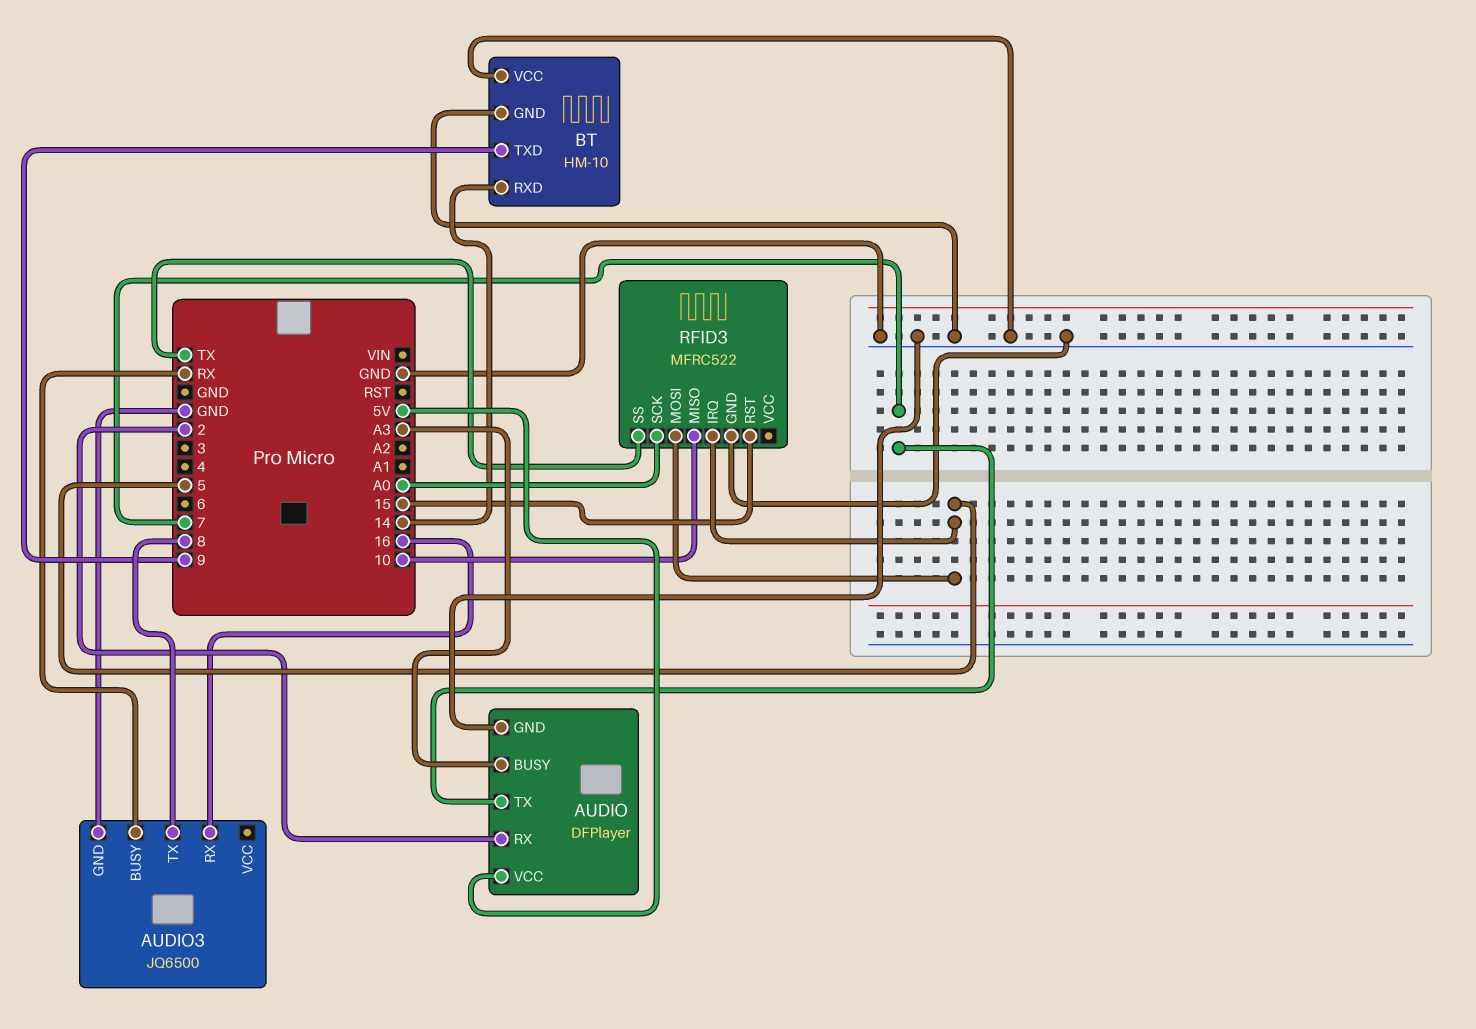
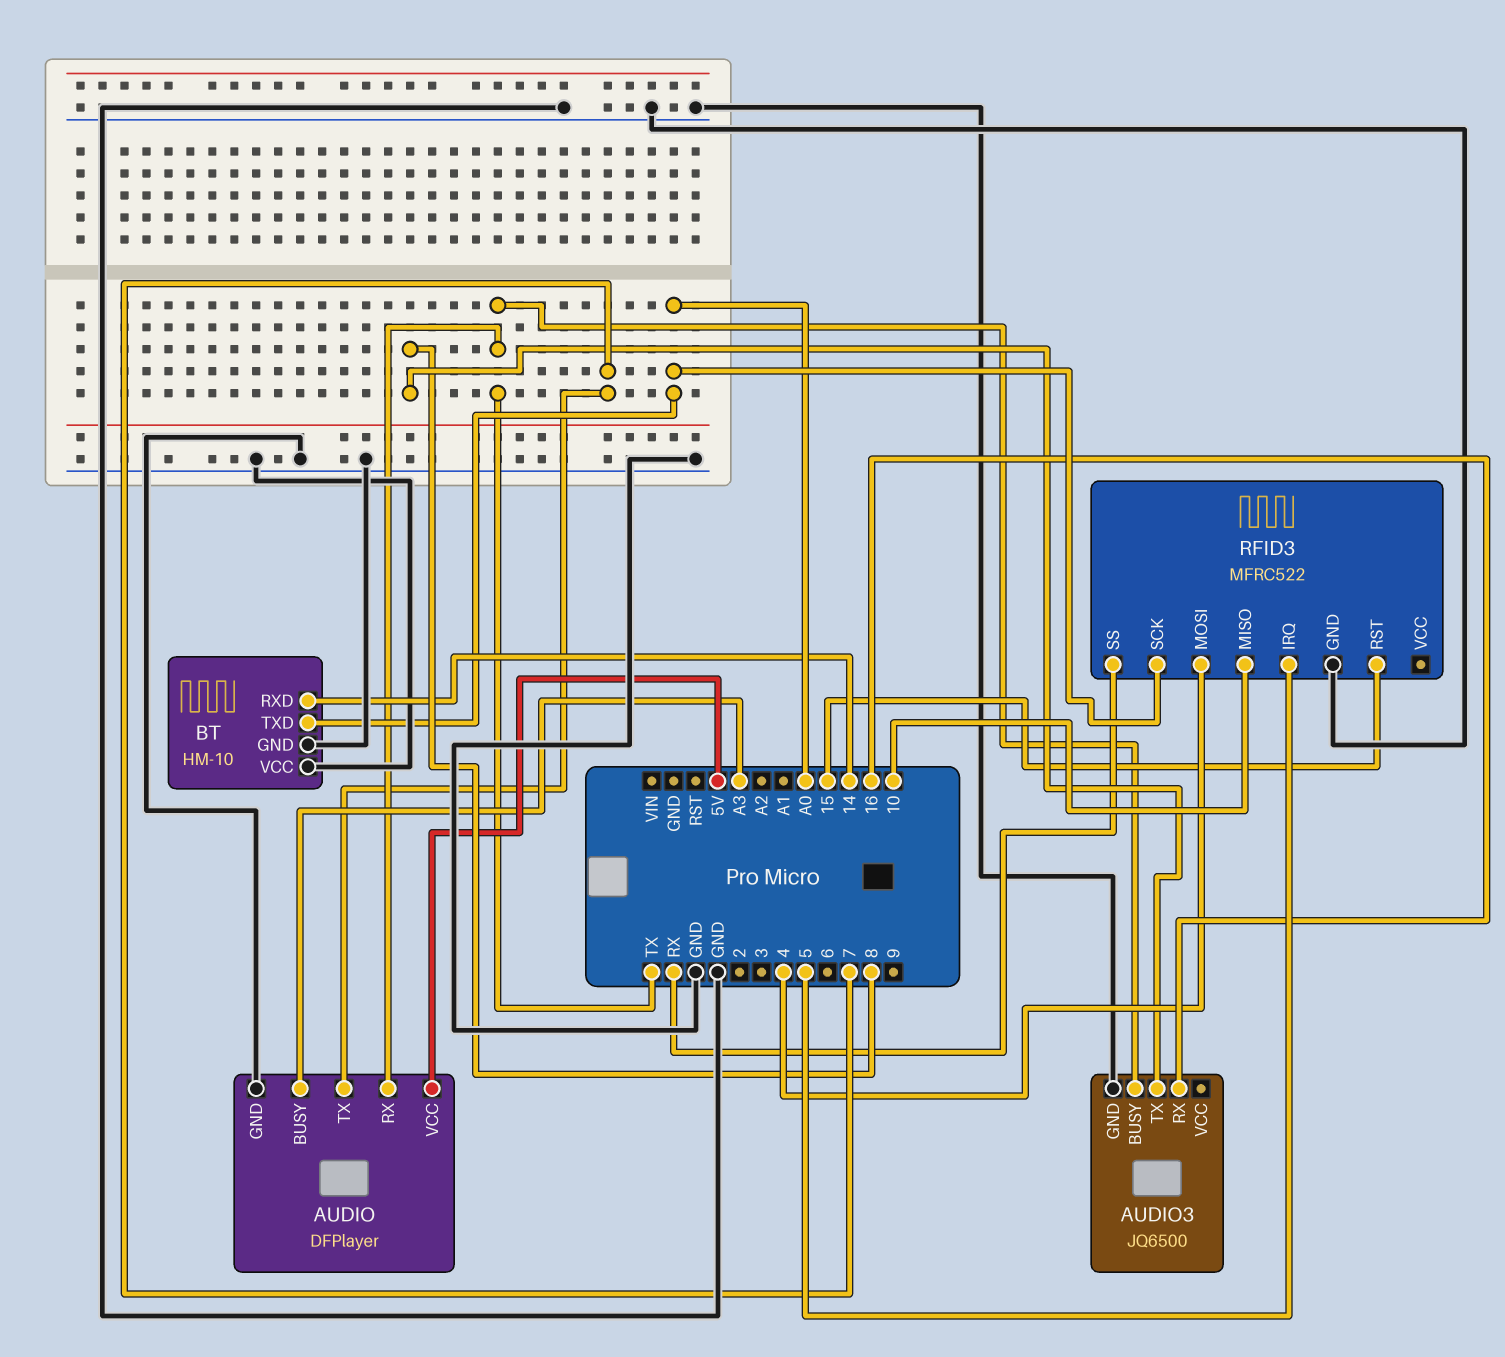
AUDIO pin RX: 2 -> TX
AUDIO3 pin BUSY: RX -> TX
BT pin TXD: 9 -> A0
RFID3 pin MOSI: 5 -> 4
RFID3 pin SS: TX -> RX

